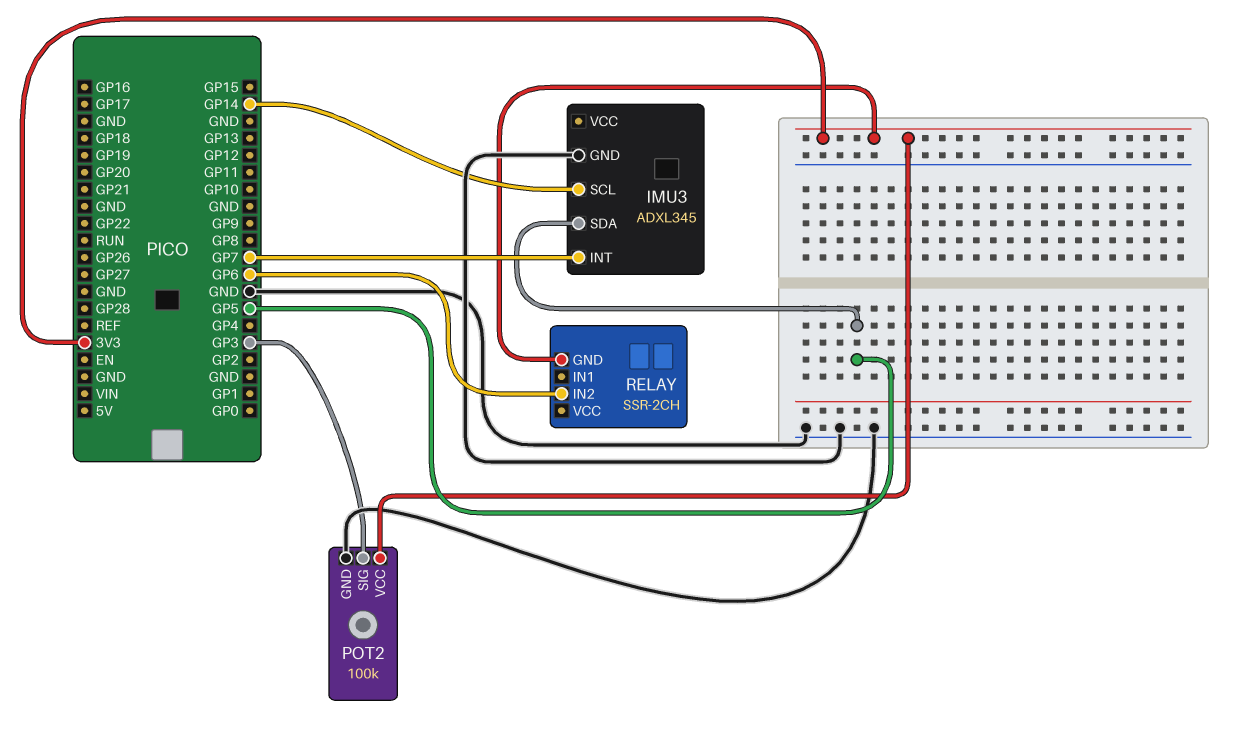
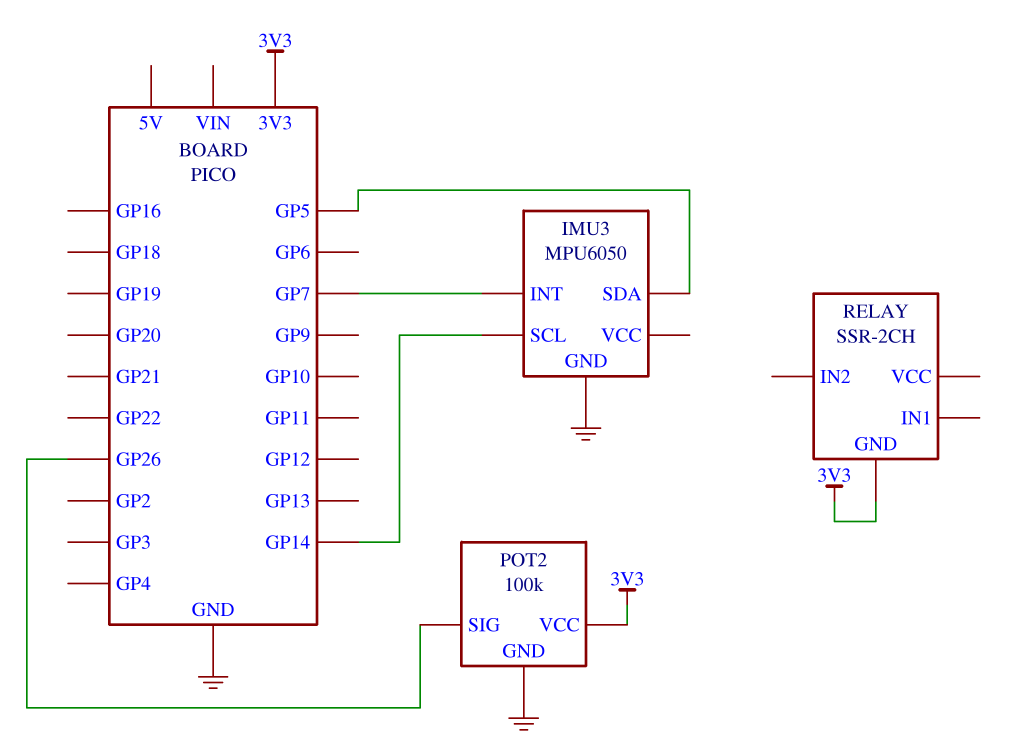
IMU3: ADXL345 -> MPU6050
POT2 pin SIG: GP3 -> GP26
RELAY pin IN2: GP6 -> none

